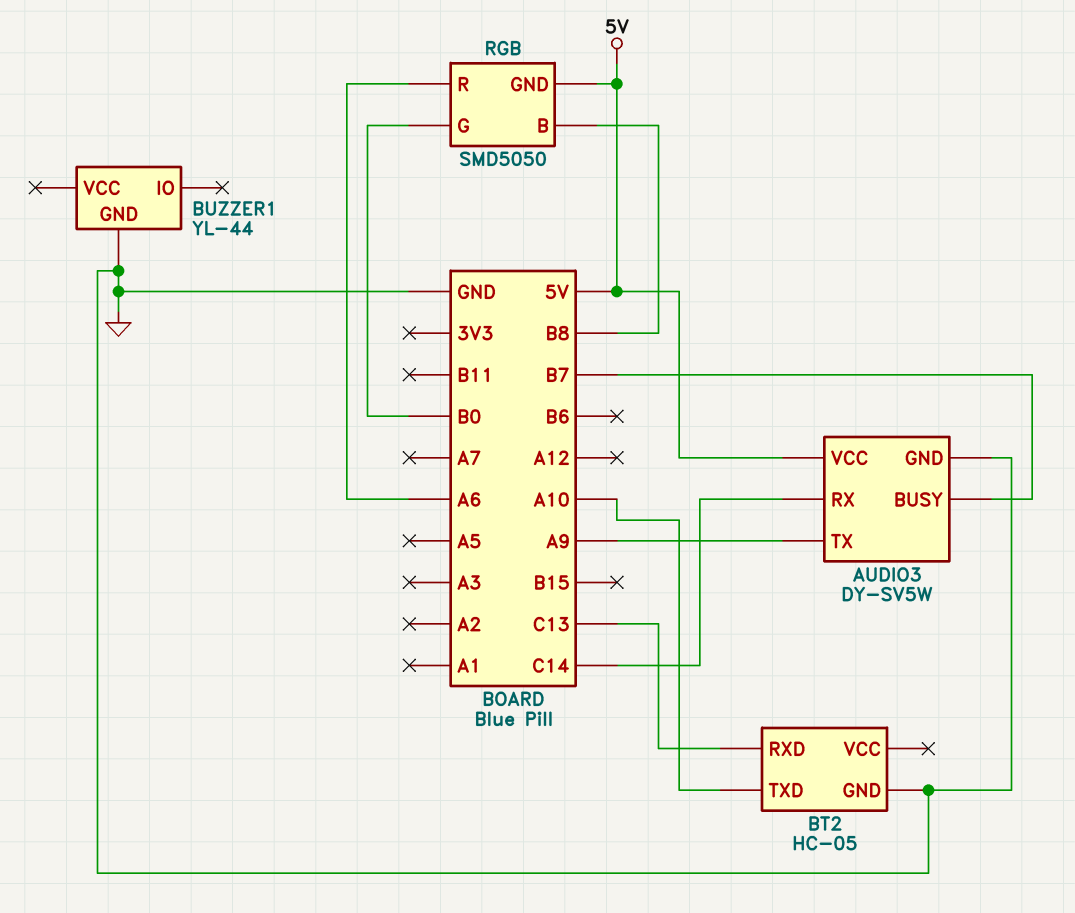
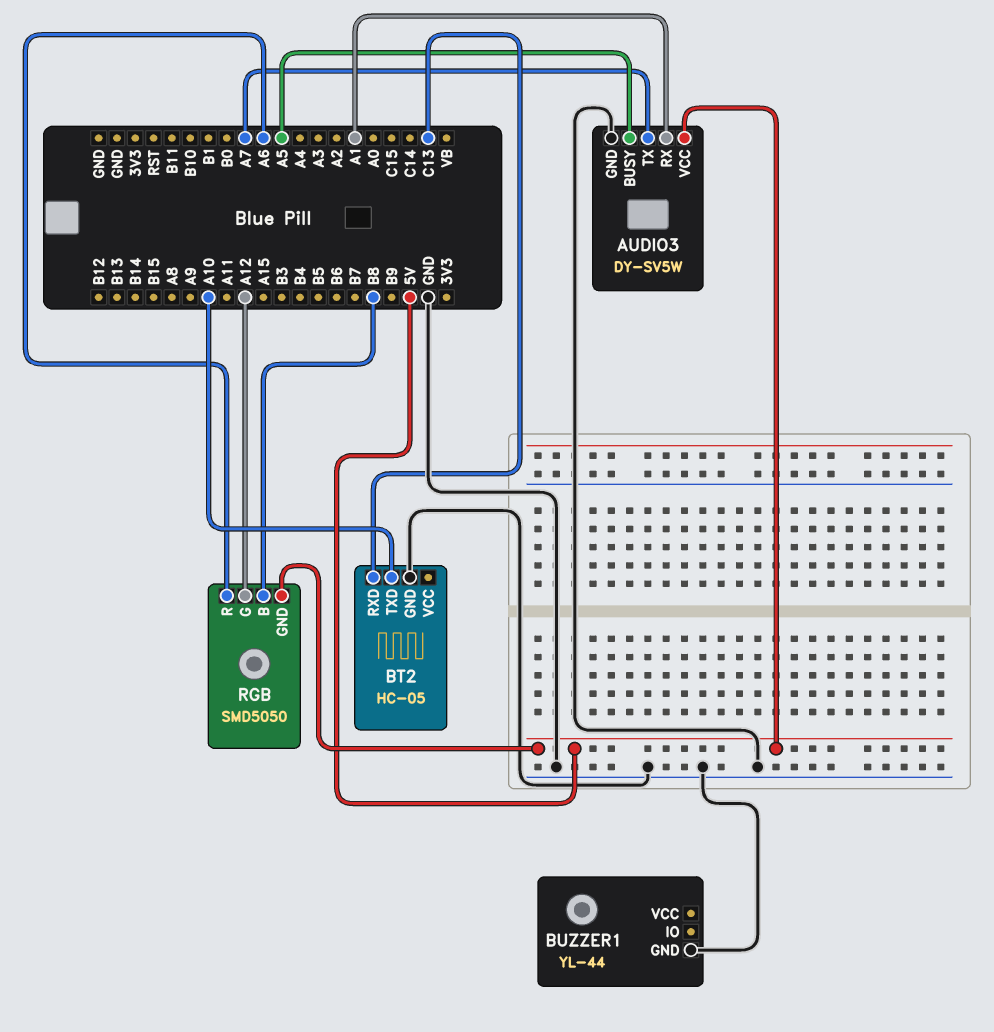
AUDIO3 pin BUSY: B7 -> A5
AUDIO3 pin RX: C14 -> A1
AUDIO3 pin TX: A9 -> A7
RGB pin G: B0 -> A12

